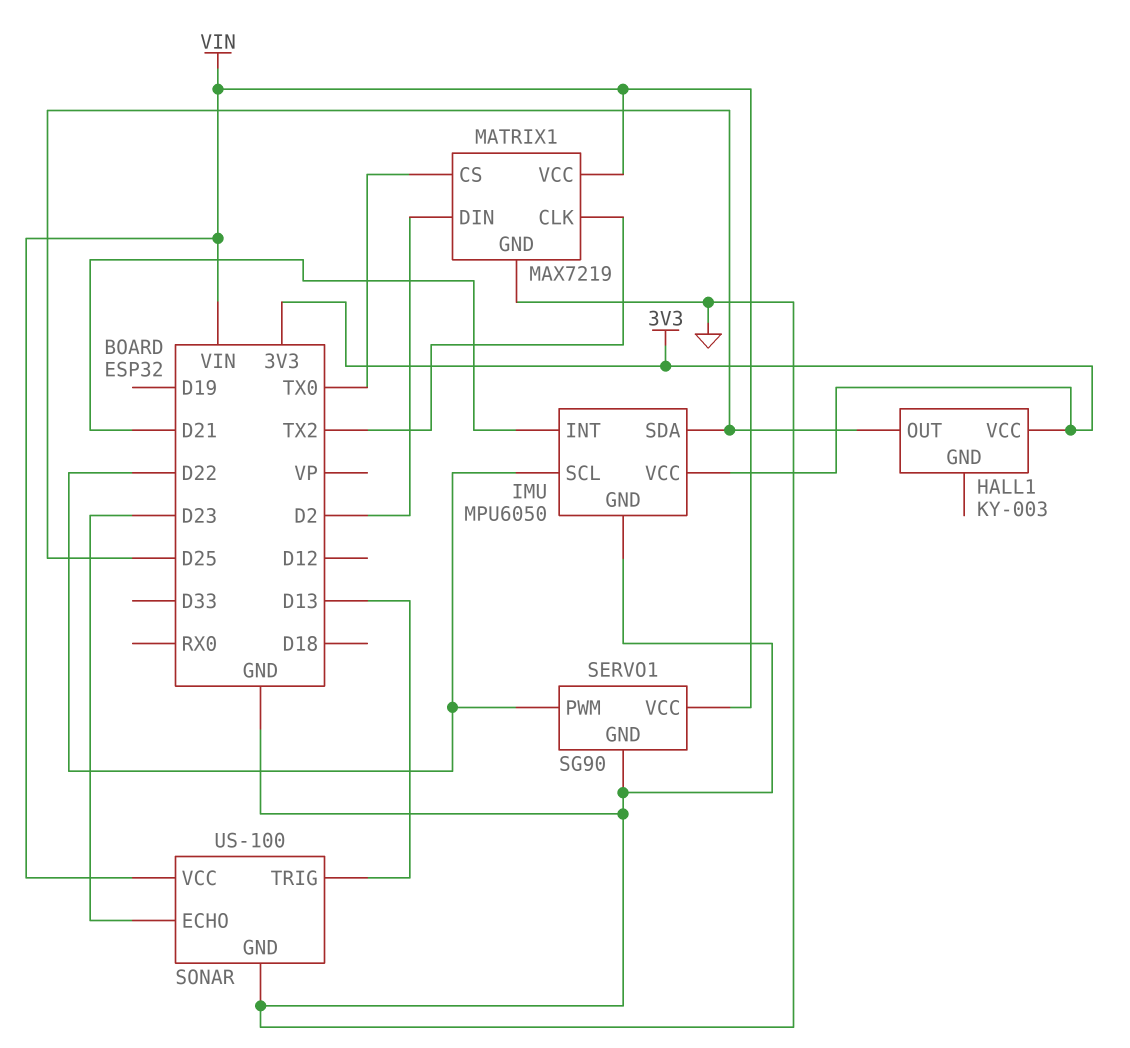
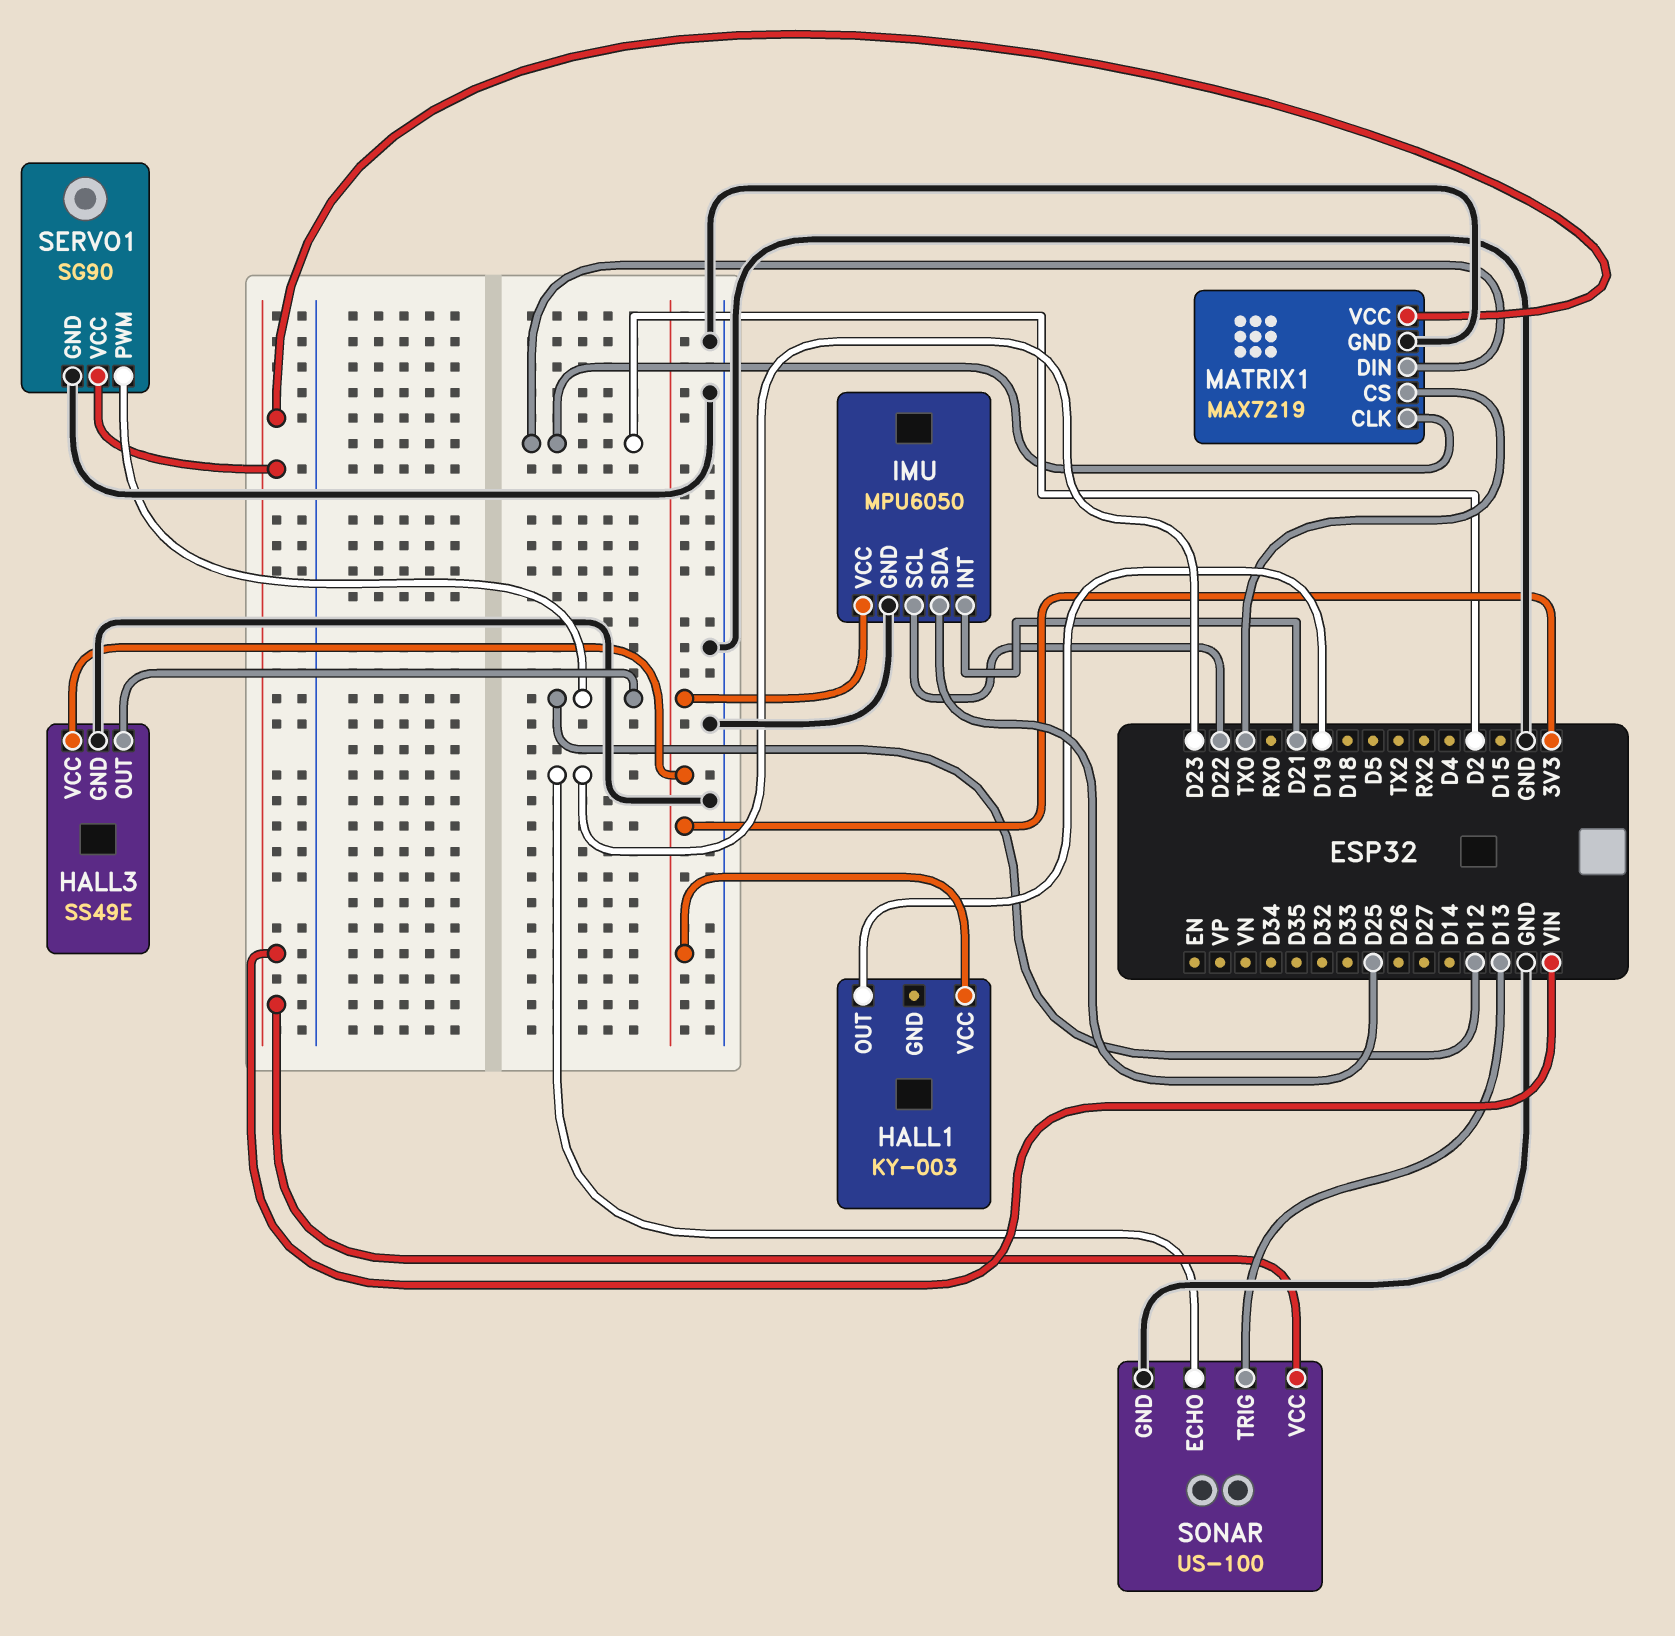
HALL1 pin OUT: D25 -> D19
HALL3: none -> SS49E
HALL3 pin GND: none -> GND
HALL3 pin OUT: none -> D12
HALL3 pin VCC: none -> 3V3
MATRIX1 pin CLK: TX2 -> D2
SERVO1 pin PWM: D22 -> D12

